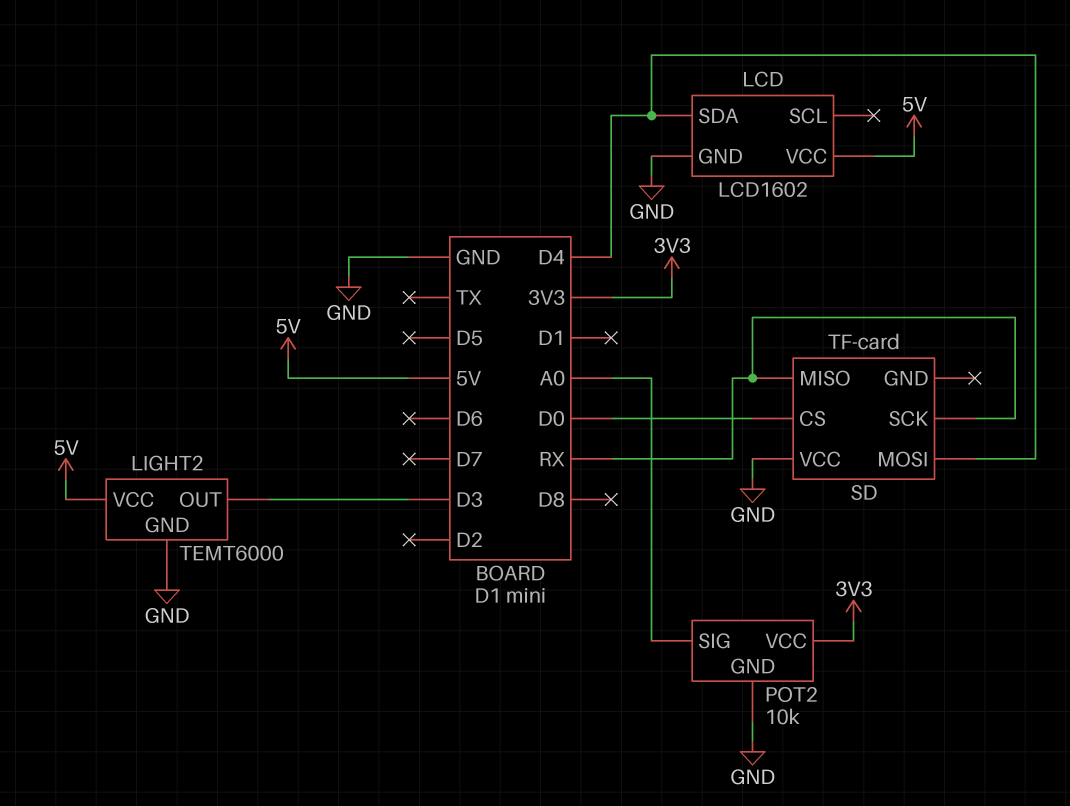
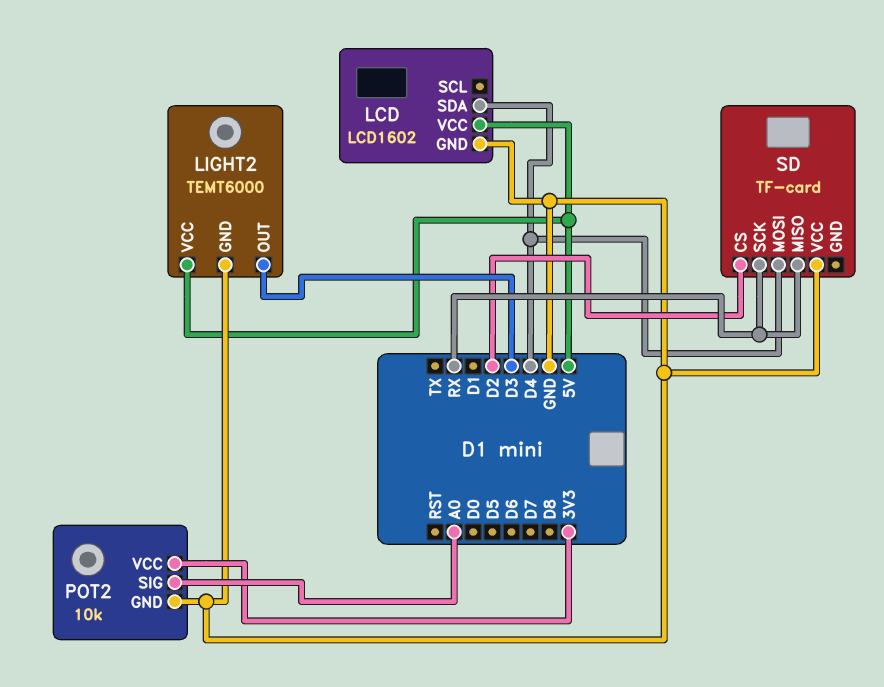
SD pin CS: D0 -> D2

